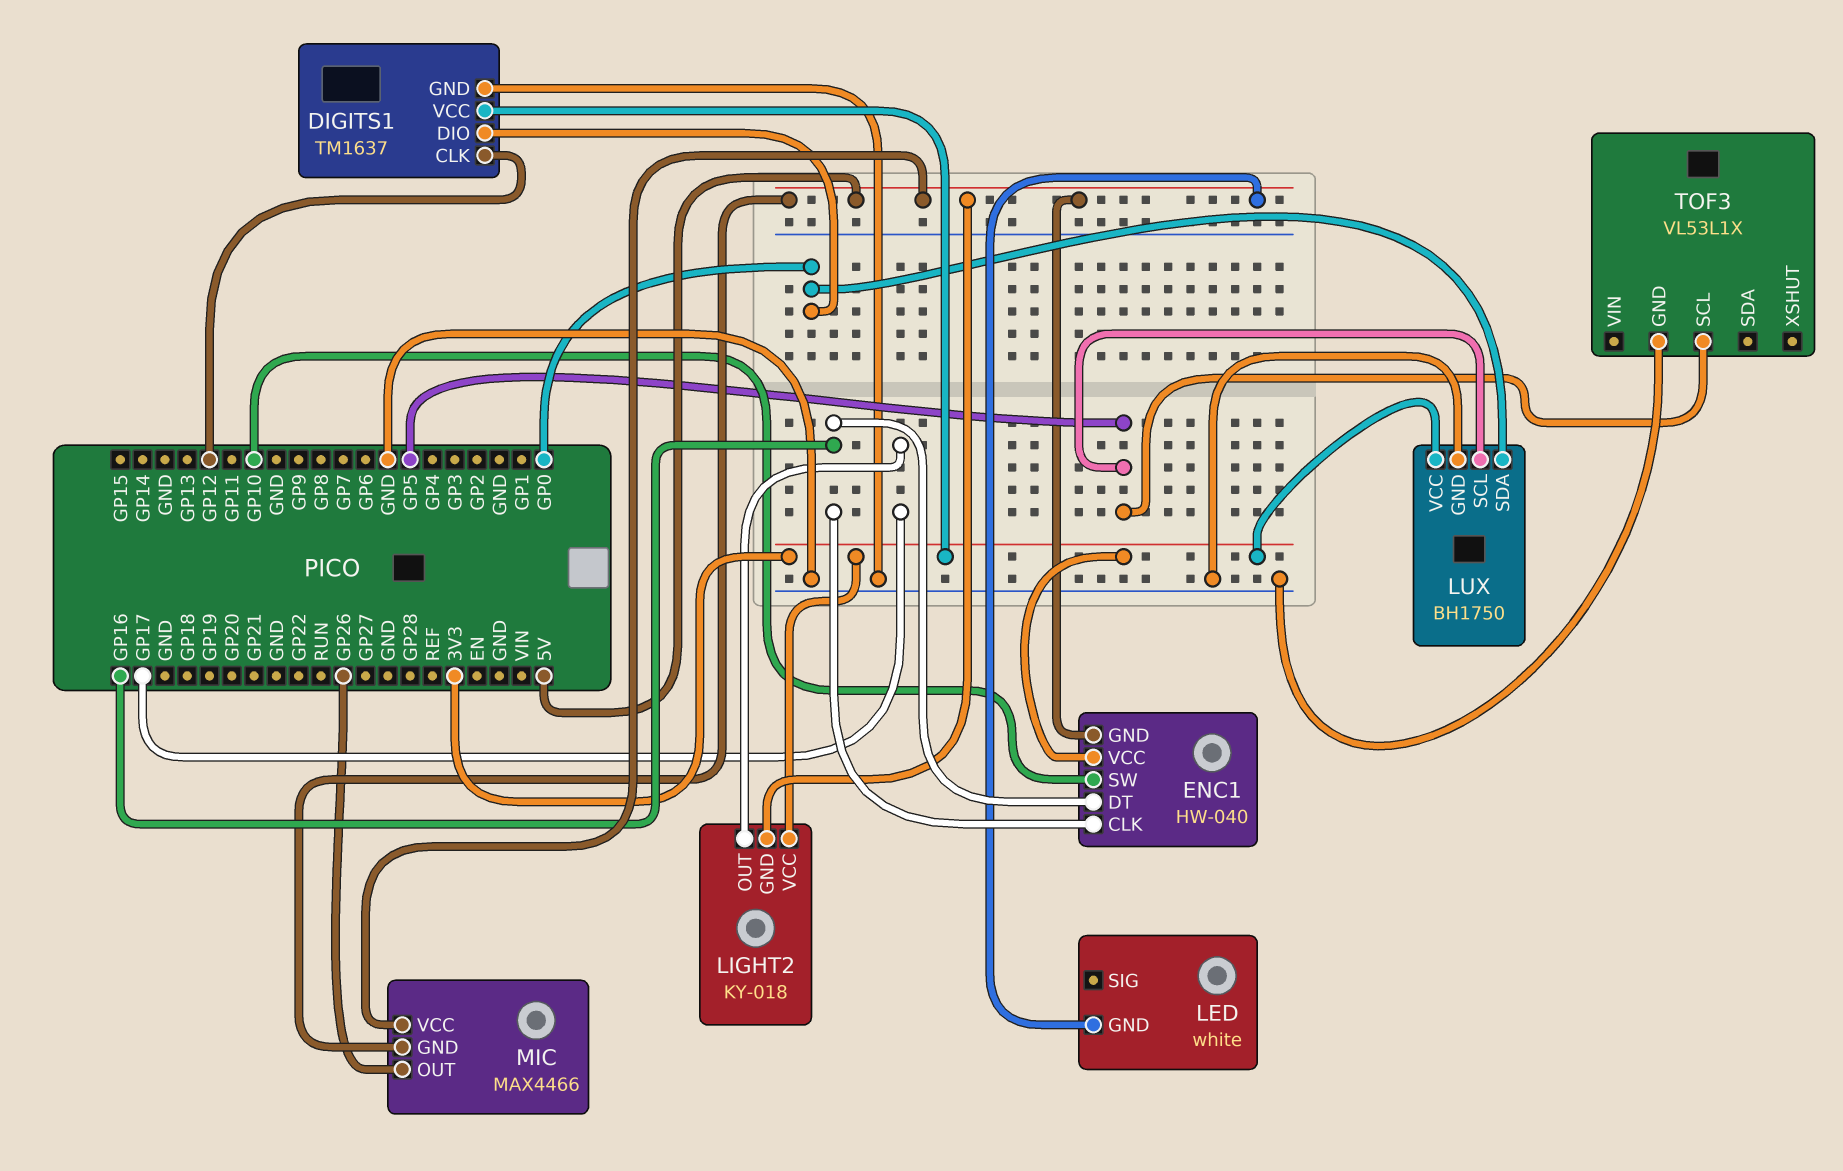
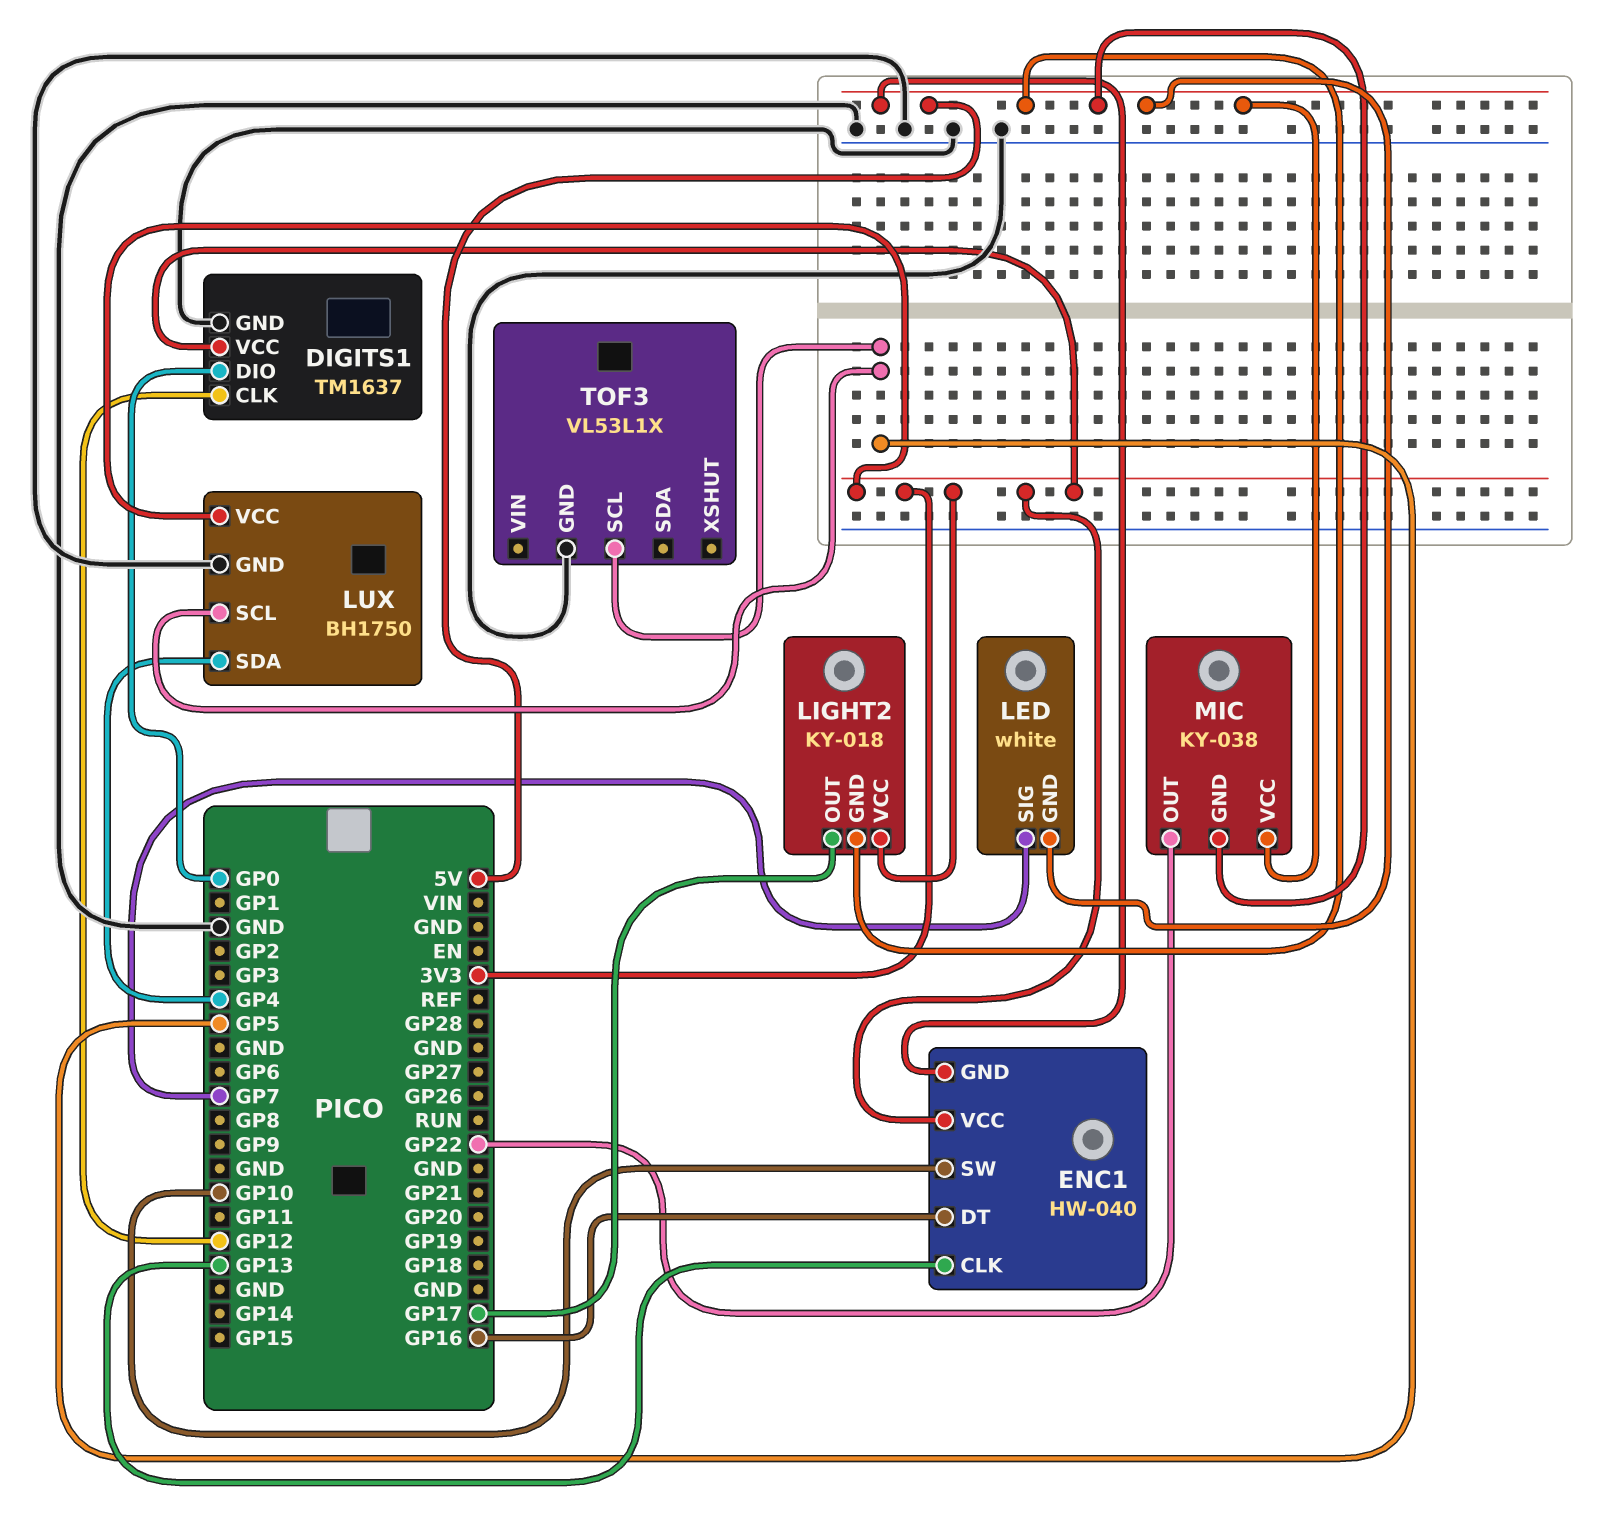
ENC1 pin CLK: GP16 -> GP13
LED pin SIG: none -> GP7
LUX pin SDA: GP0 -> GP4
MIC: MAX4466 -> KY-038
MIC pin OUT: GP26 -> GP22

